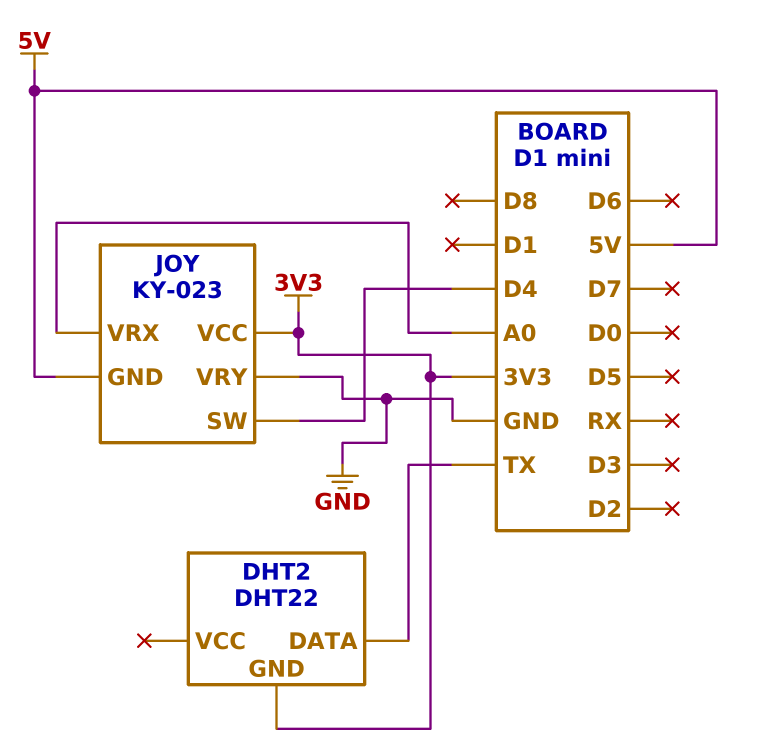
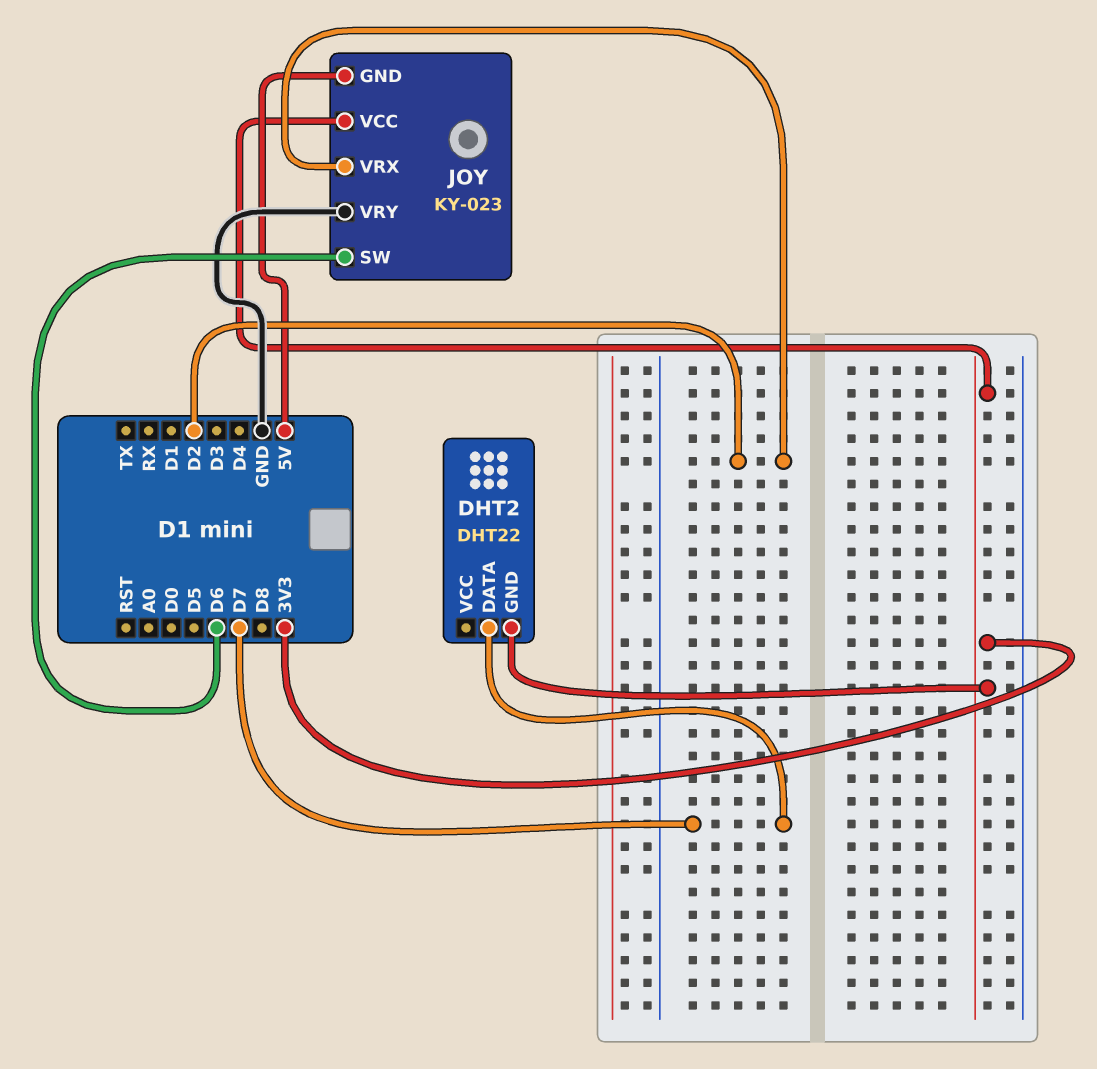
DHT2 pin DATA: TX -> D7
JOY pin SW: D4 -> D6
JOY pin VRX: A0 -> D2

